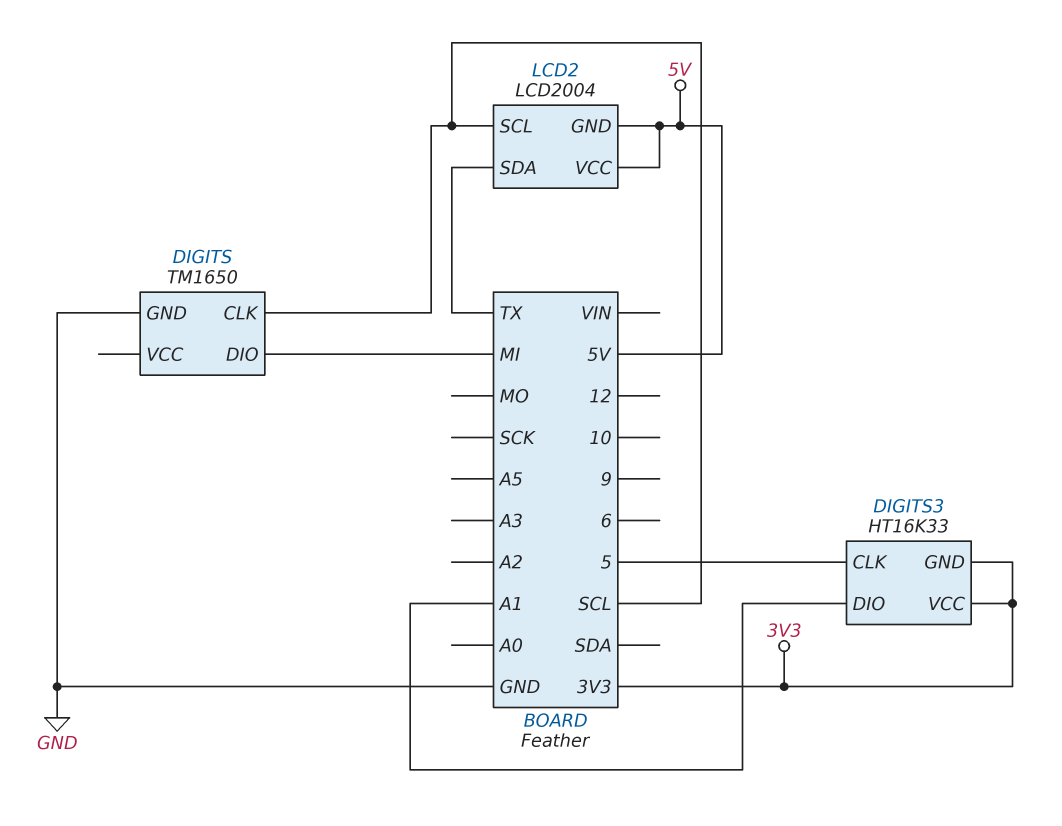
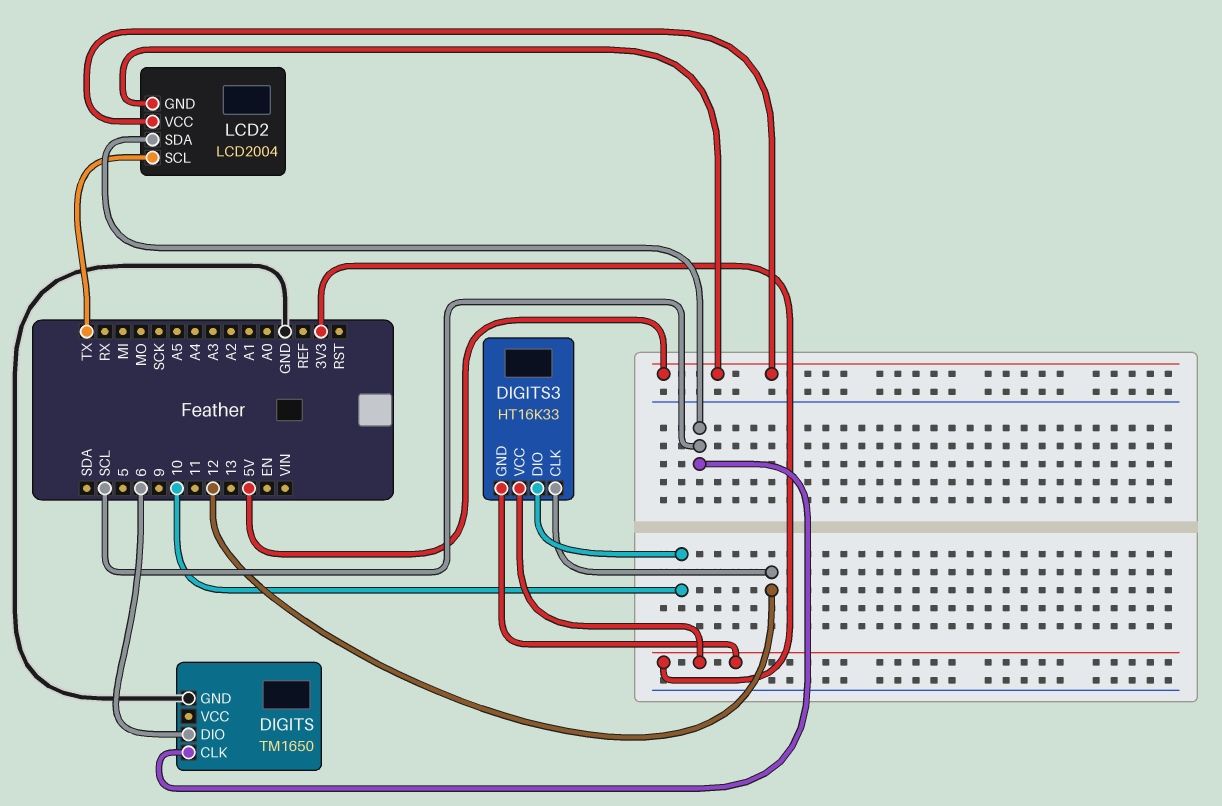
DIGITS pin DIO: MI -> 6
DIGITS3 pin CLK: 5 -> 12
DIGITS3 pin DIO: A1 -> 10
LCD2 pin SCL: SCL -> TX
LCD2 pin SDA: TX -> SCL

